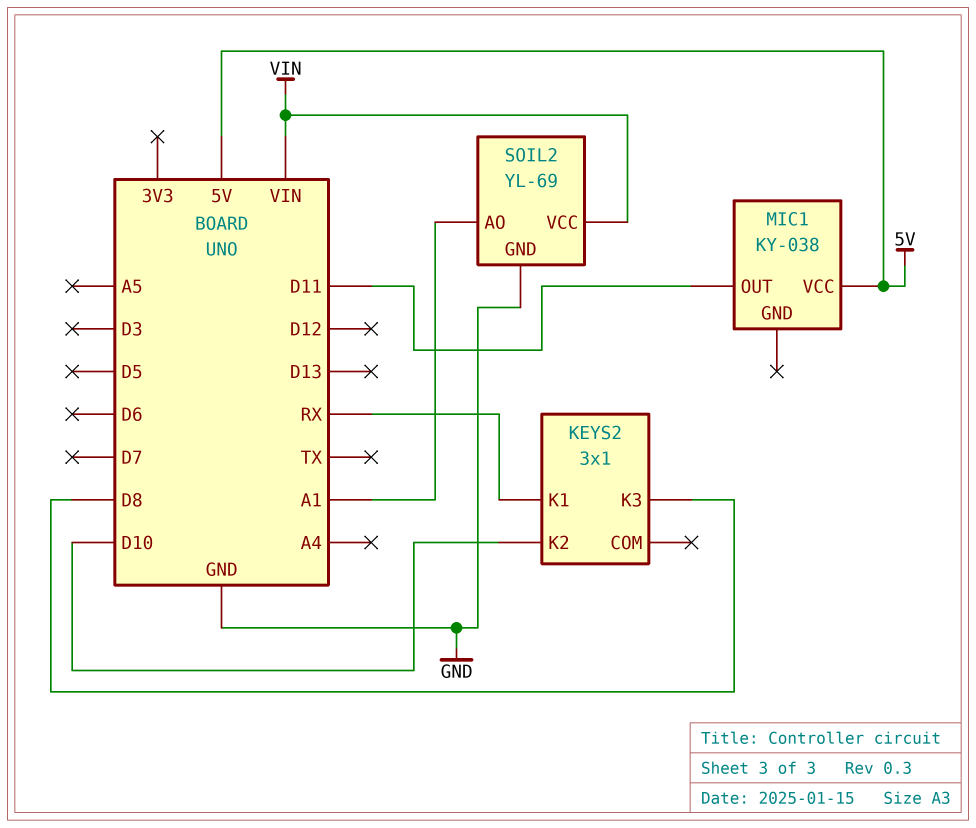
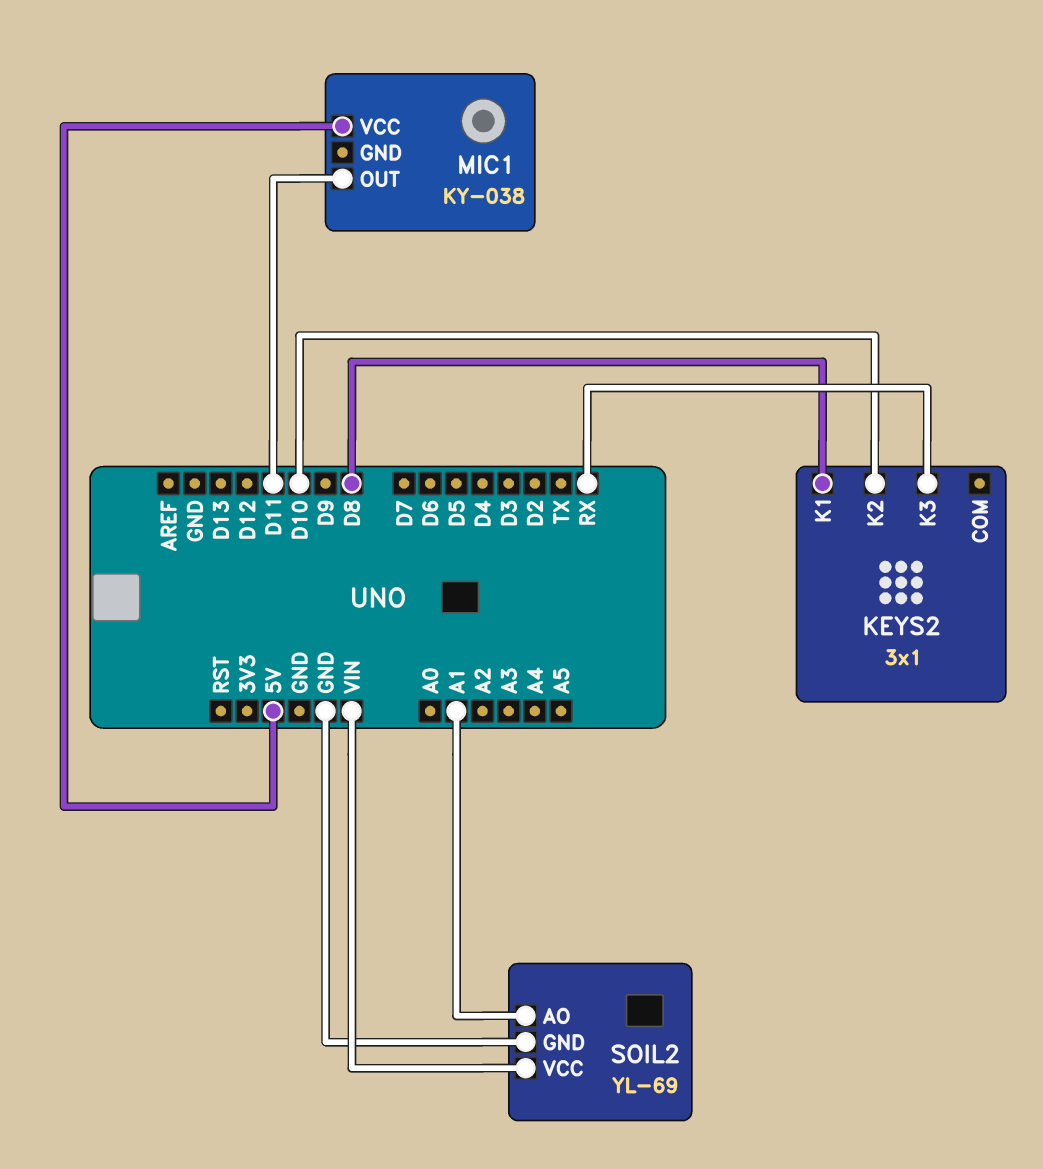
KEYS2 pin K1: RX -> D8
KEYS2 pin K3: D8 -> RX

